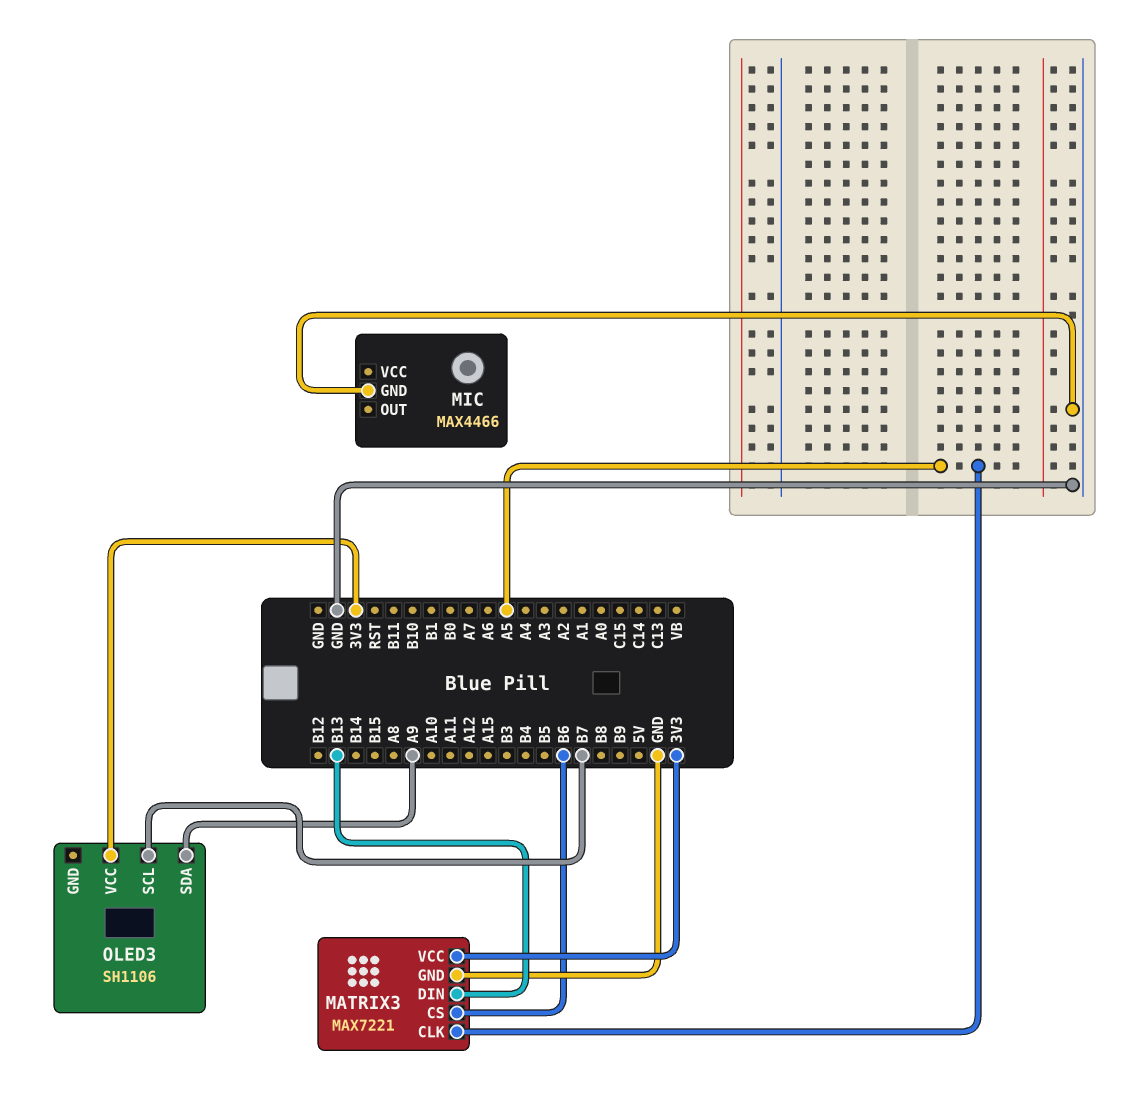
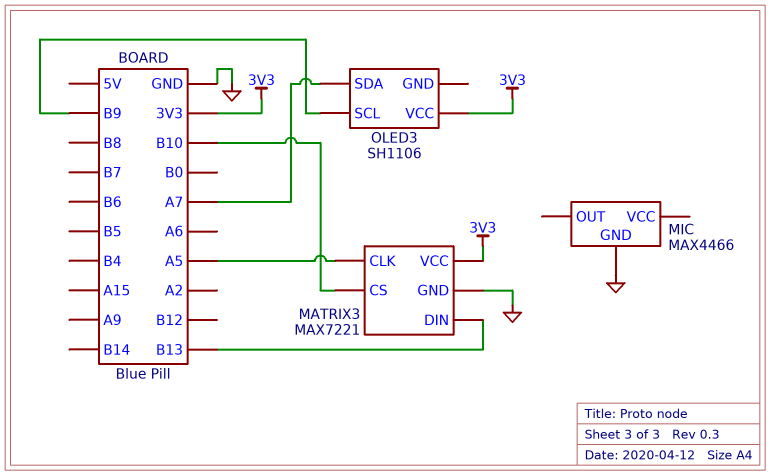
MATRIX3 pin CS: B6 -> B10
OLED3 pin SCL: B7 -> B9
OLED3 pin SDA: A9 -> A7

